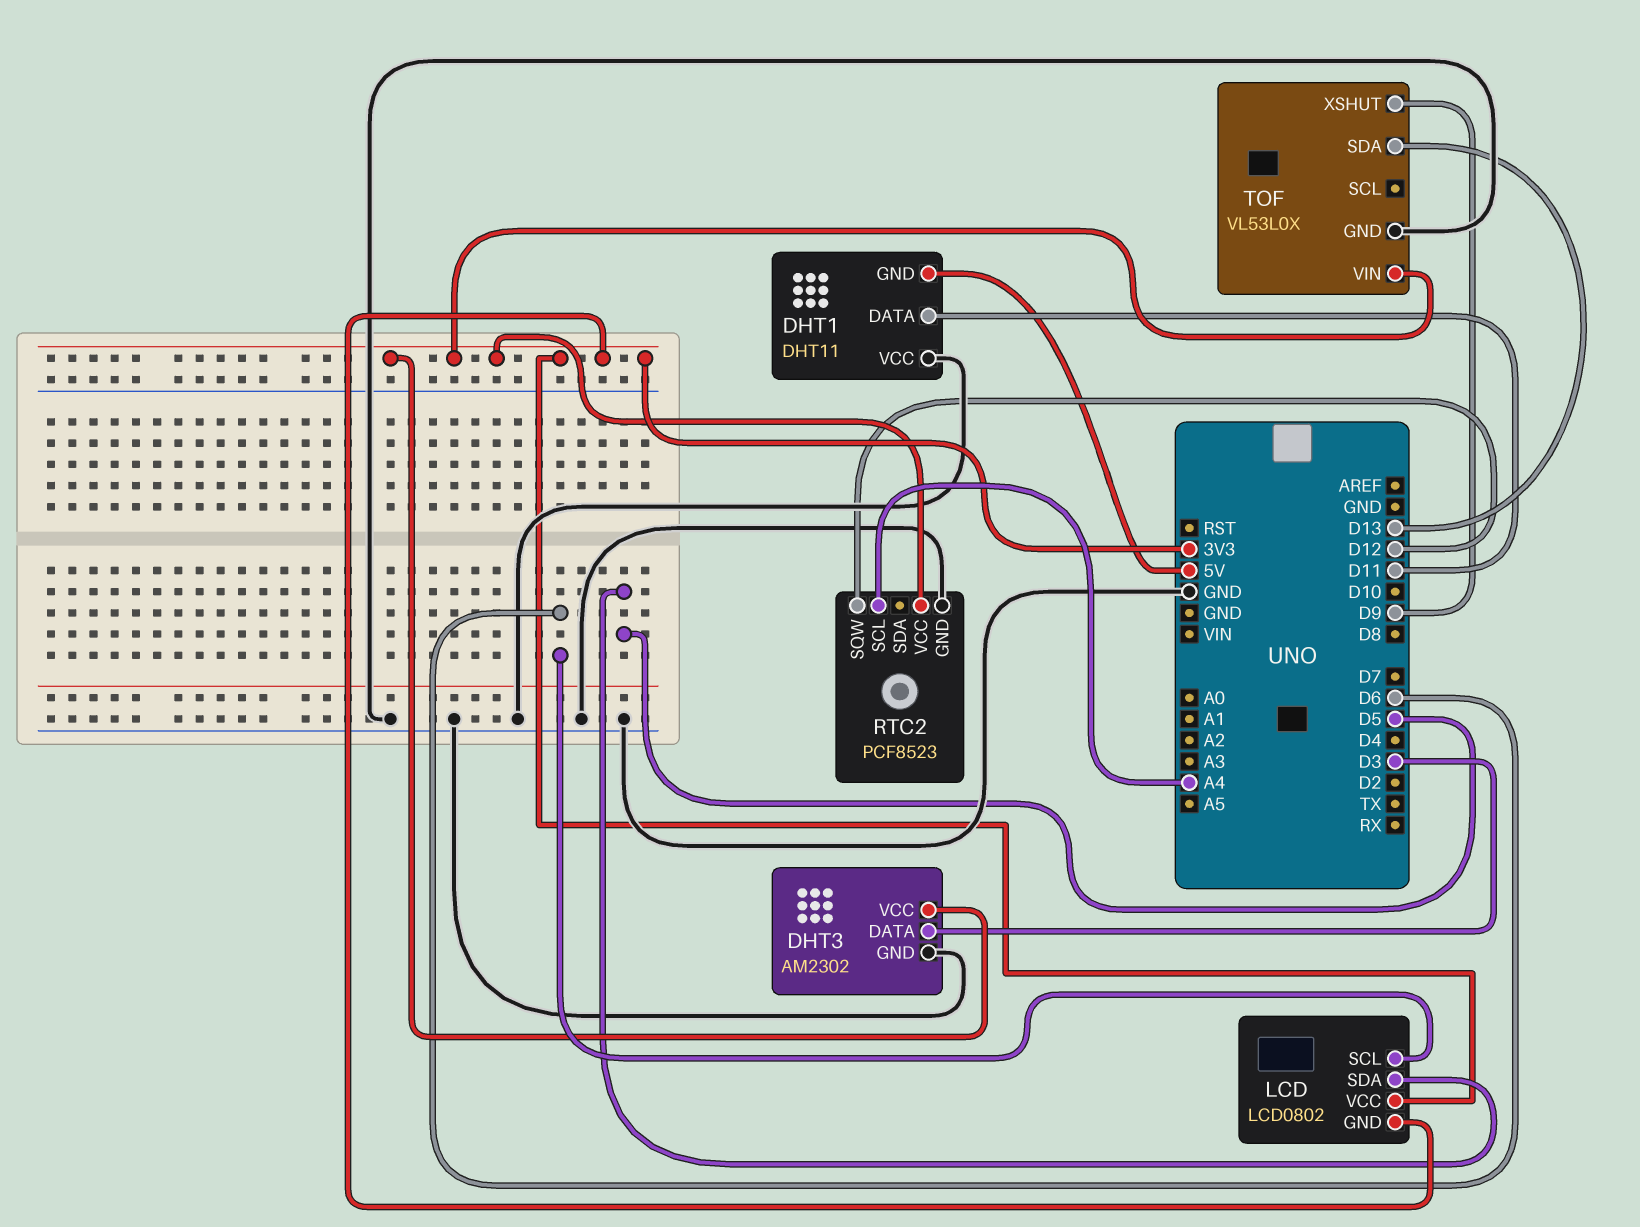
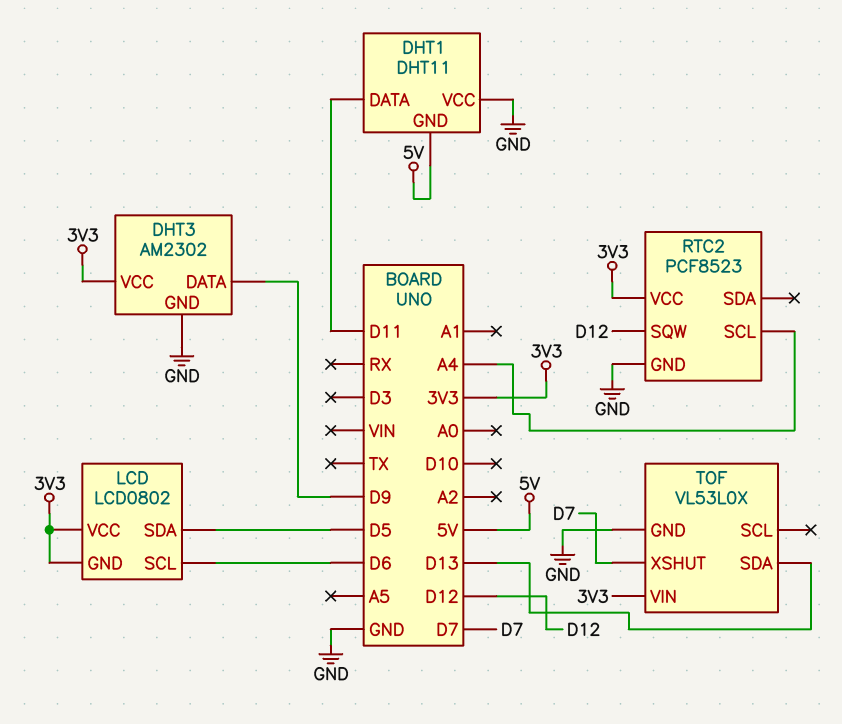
DHT3 pin DATA: D3 -> D9
TOF pin XSHUT: D9 -> D7

